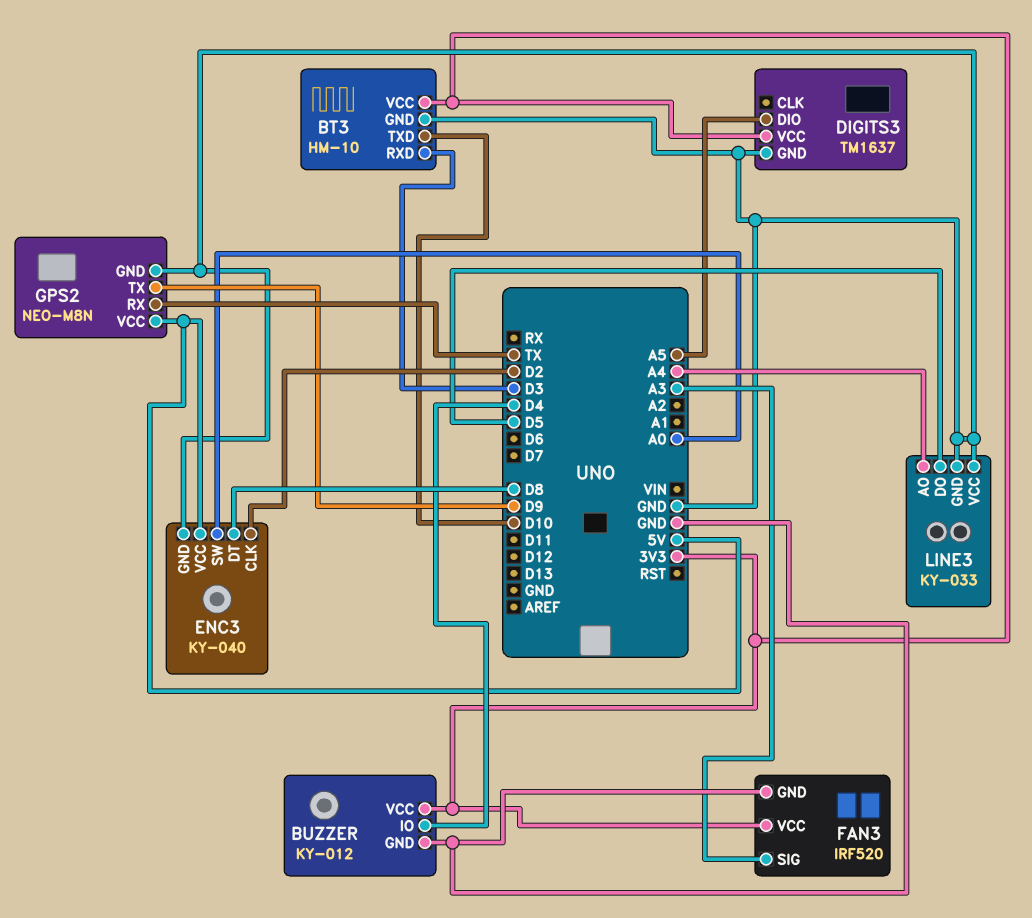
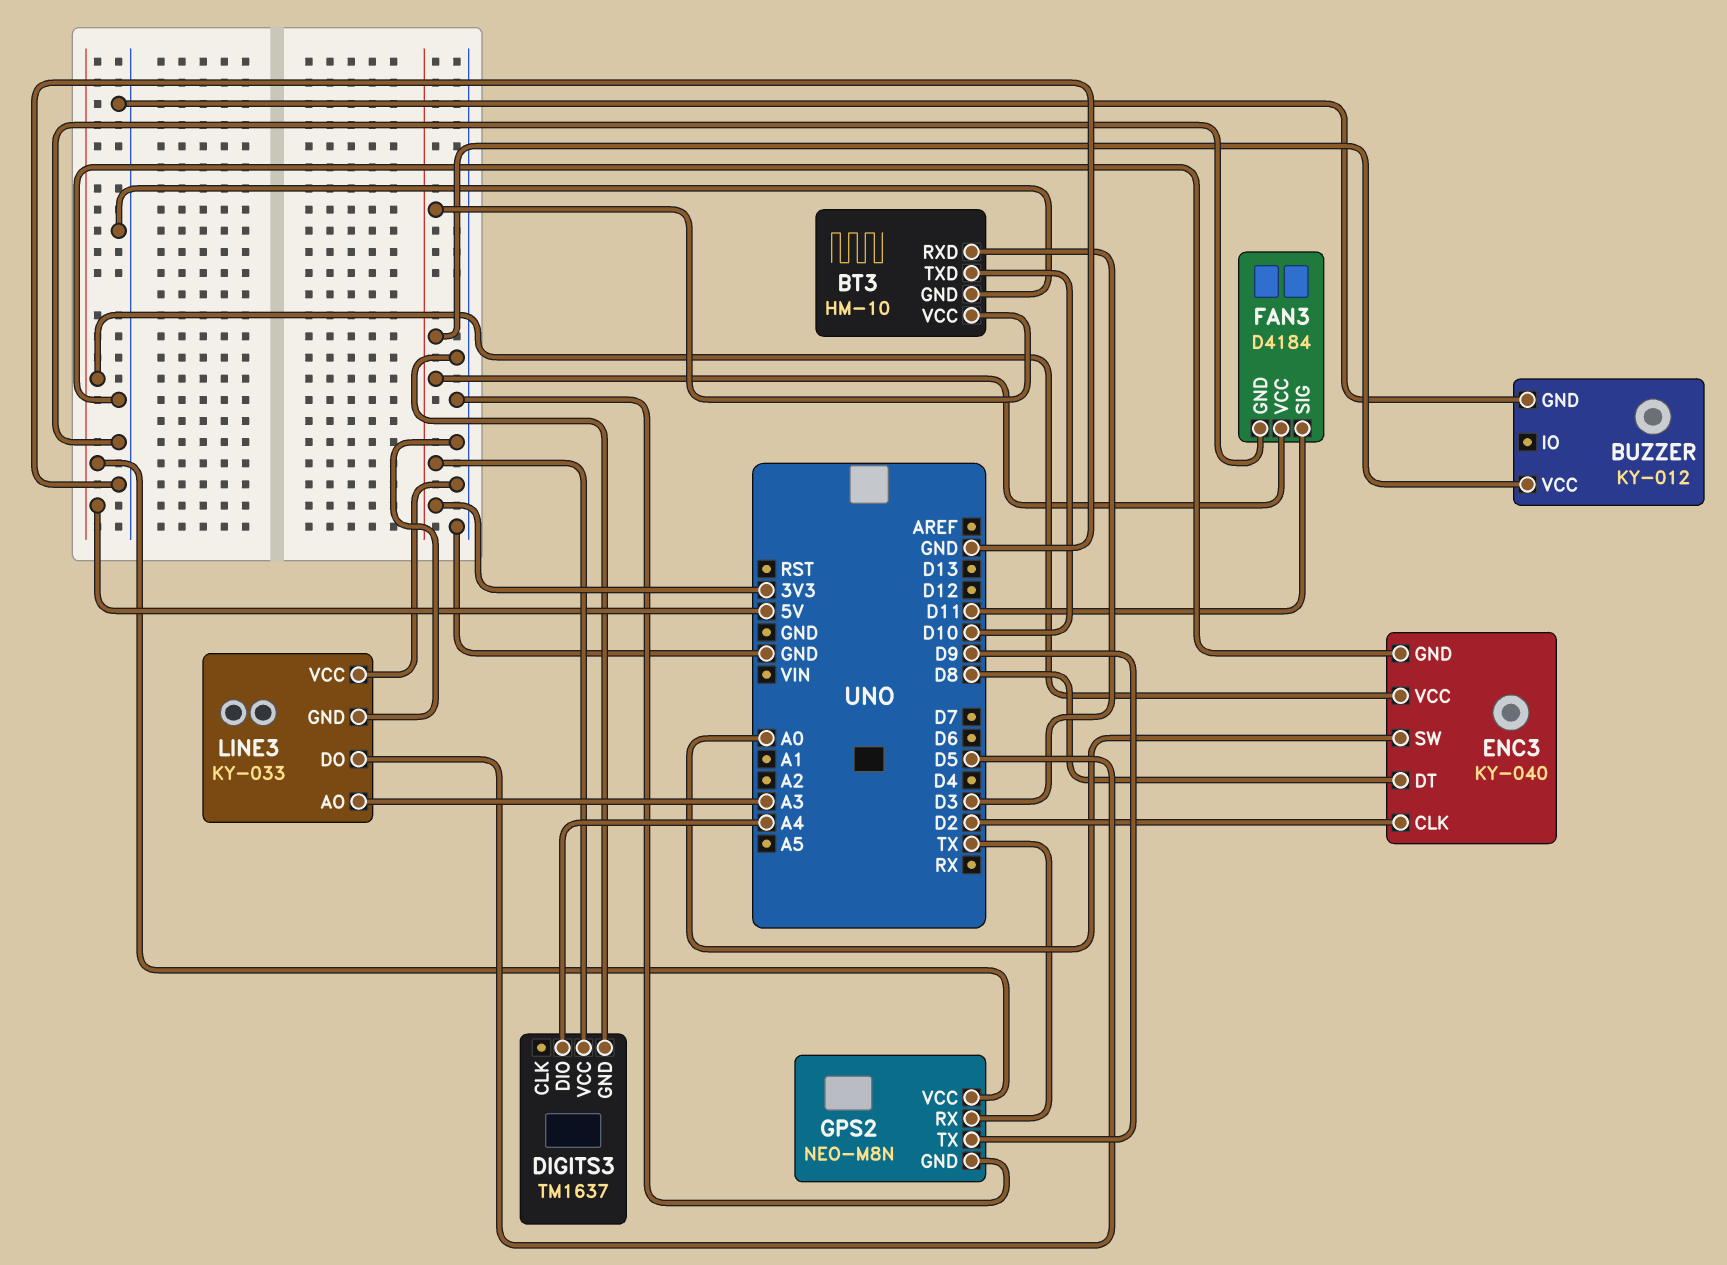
BUZZER pin IO: D4 -> none
DIGITS3 pin DIO: A5 -> A4
FAN3: IRF520 -> D4184
FAN3 pin SIG: A3 -> D11
LINE3 pin AO: A4 -> A3

